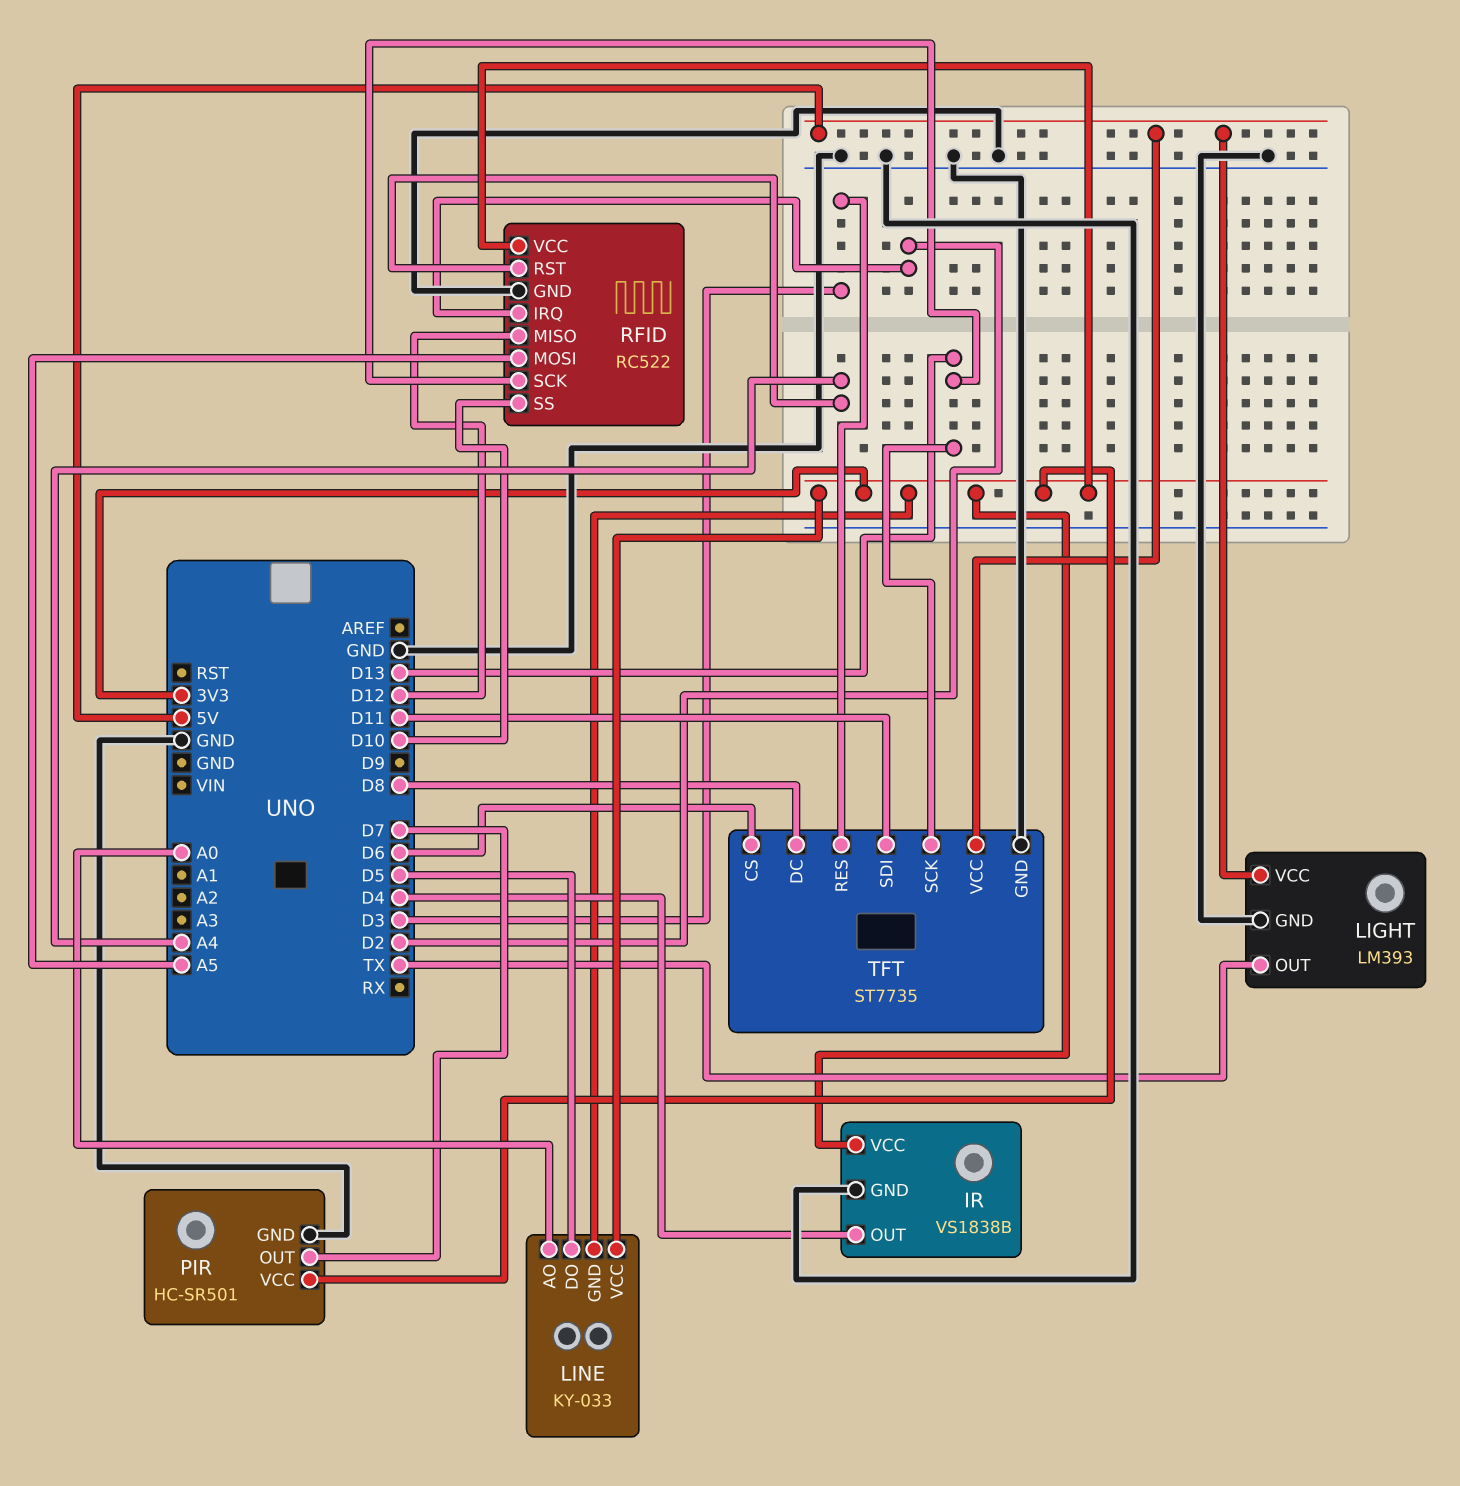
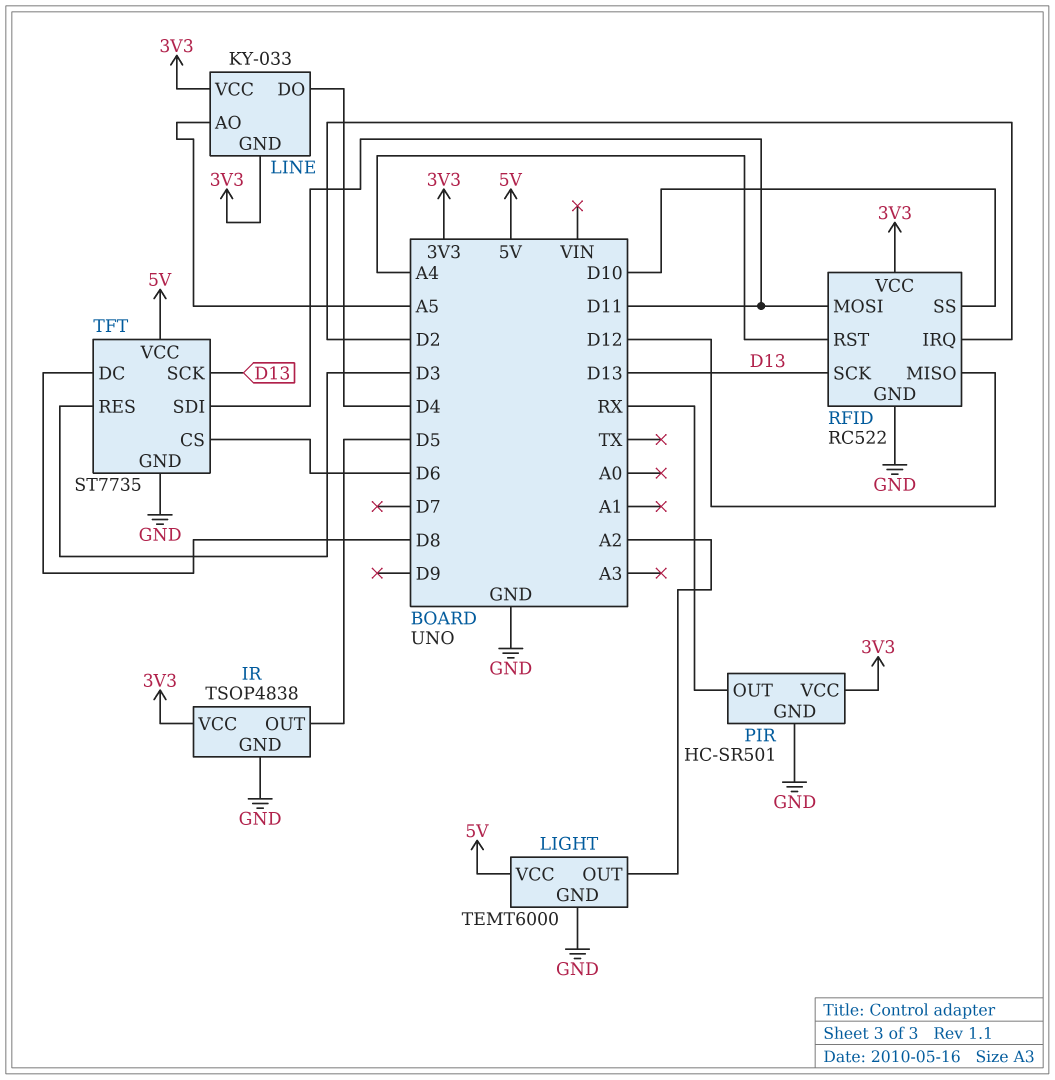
IR: VS1838B -> TSOP4838
IR pin OUT: D4 -> D5
LIGHT: LM393 -> TEMT6000
LIGHT pin OUT: TX -> A2
LINE pin AO: A0 -> A5
LINE pin DO: D5 -> D4
PIR pin OUT: D7 -> RX
RFID pin MOSI: A5 -> D11

